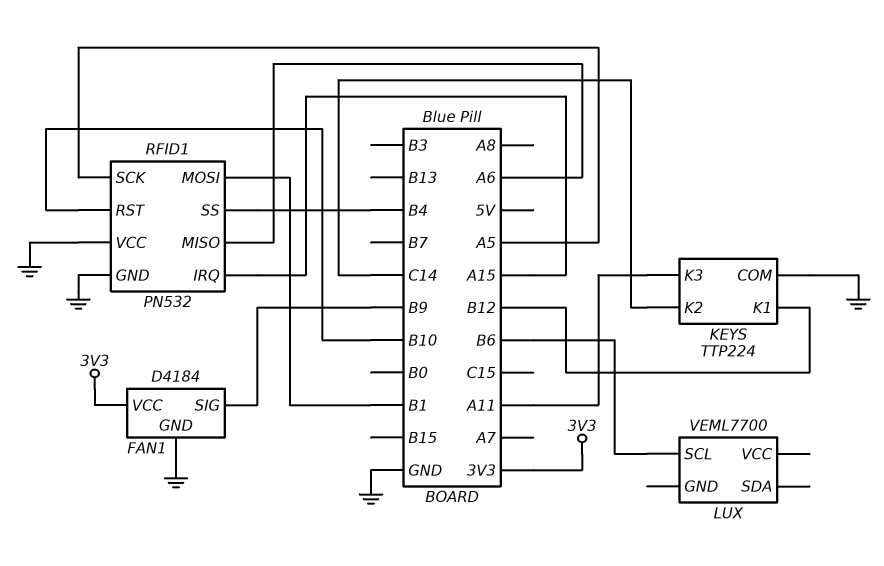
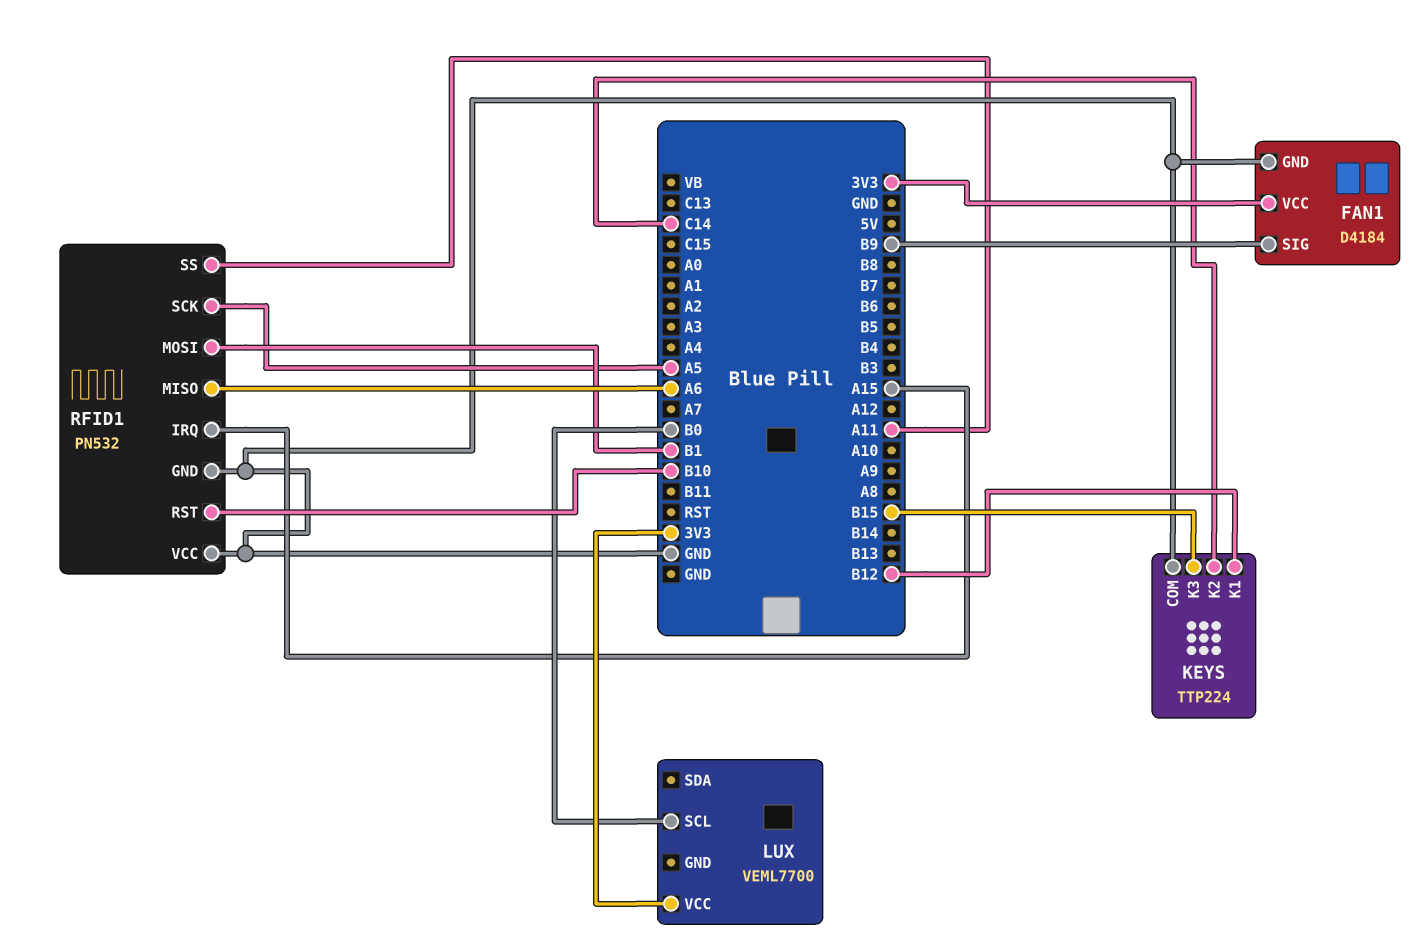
KEYS pin K3: A11 -> B15
LUX pin SCL: B6 -> B0
LUX pin VCC: none -> 3V3
RFID1 pin SS: B4 -> A11

